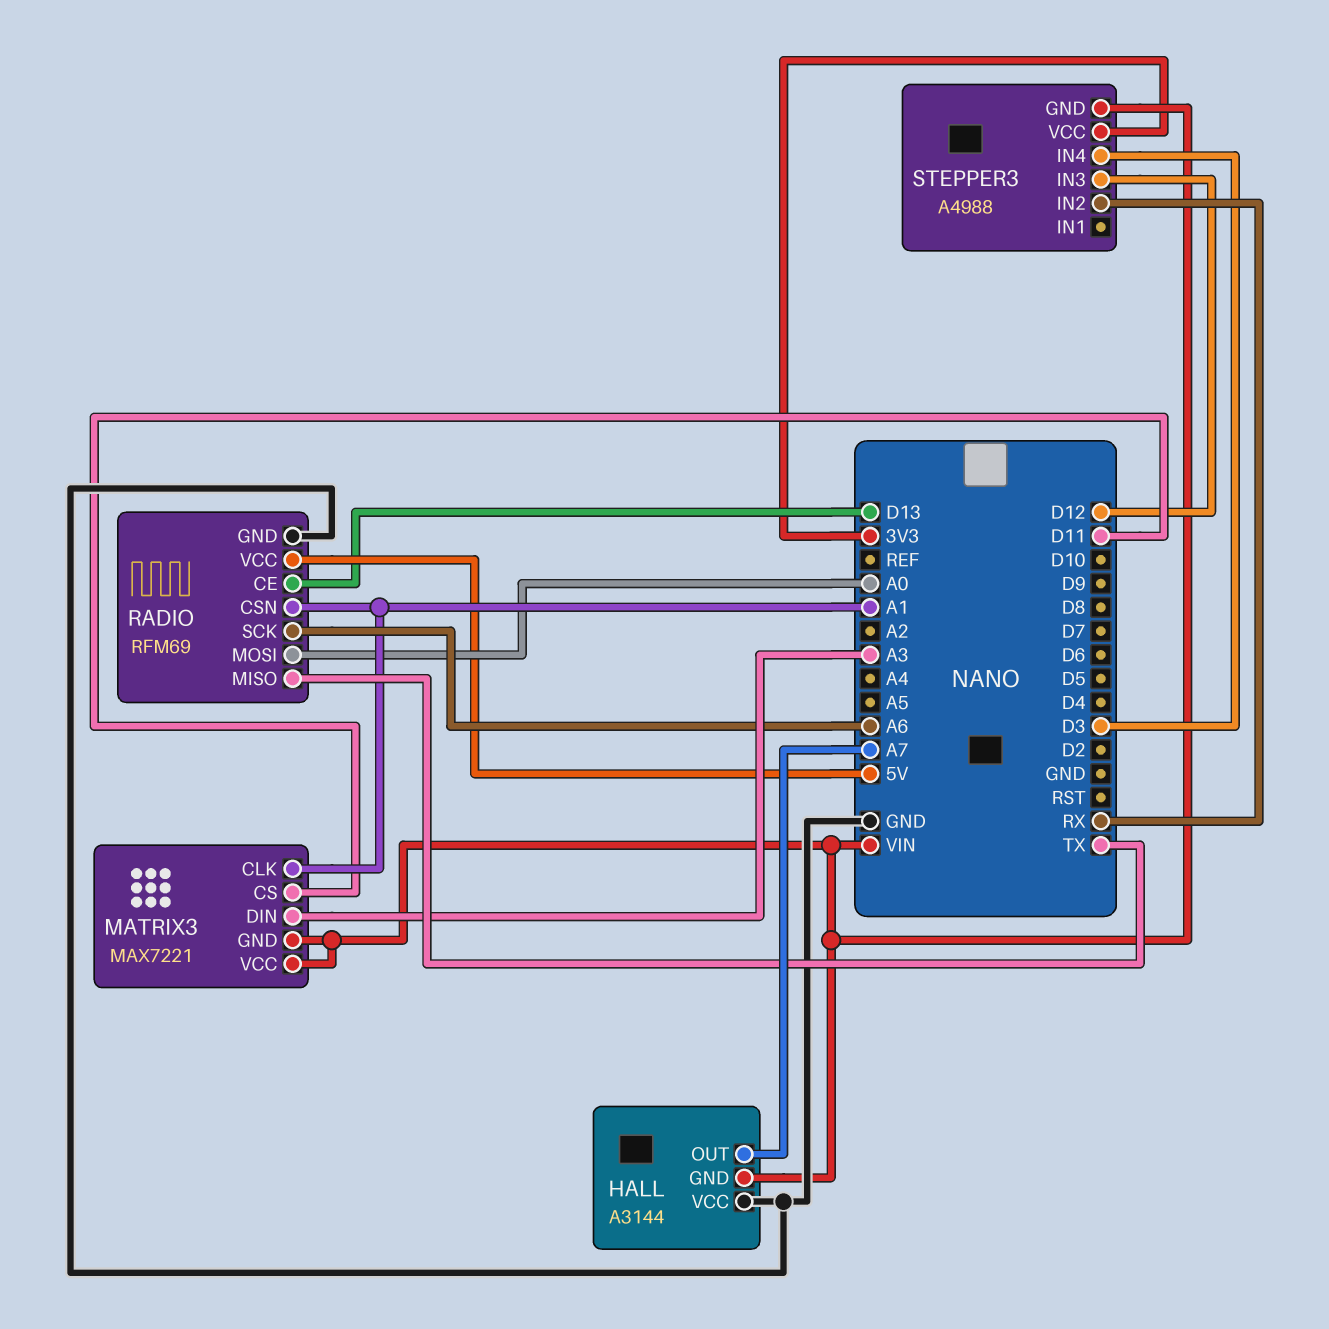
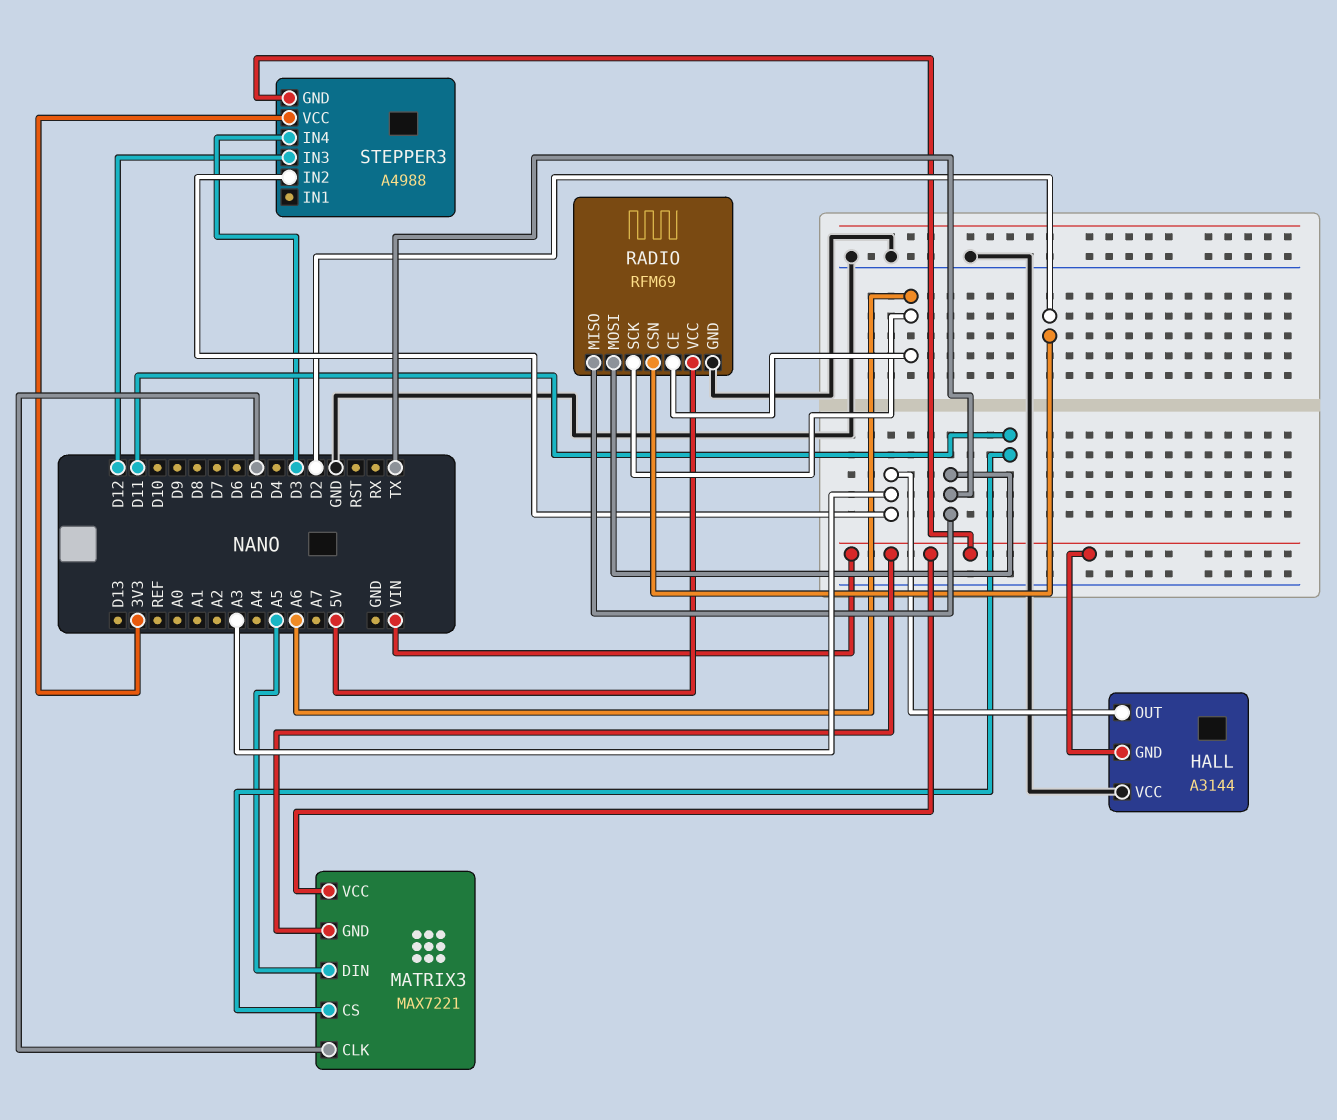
HALL pin OUT: A7 -> A3
MATRIX3 pin CLK: A1 -> D5
MATRIX3 pin DIN: A3 -> A5
RADIO pin CE: D13 -> A6
RADIO pin CSN: A1 -> D2
RADIO pin MOSI: A0 -> TX
STEPPER3 pin IN2: RX -> A3

